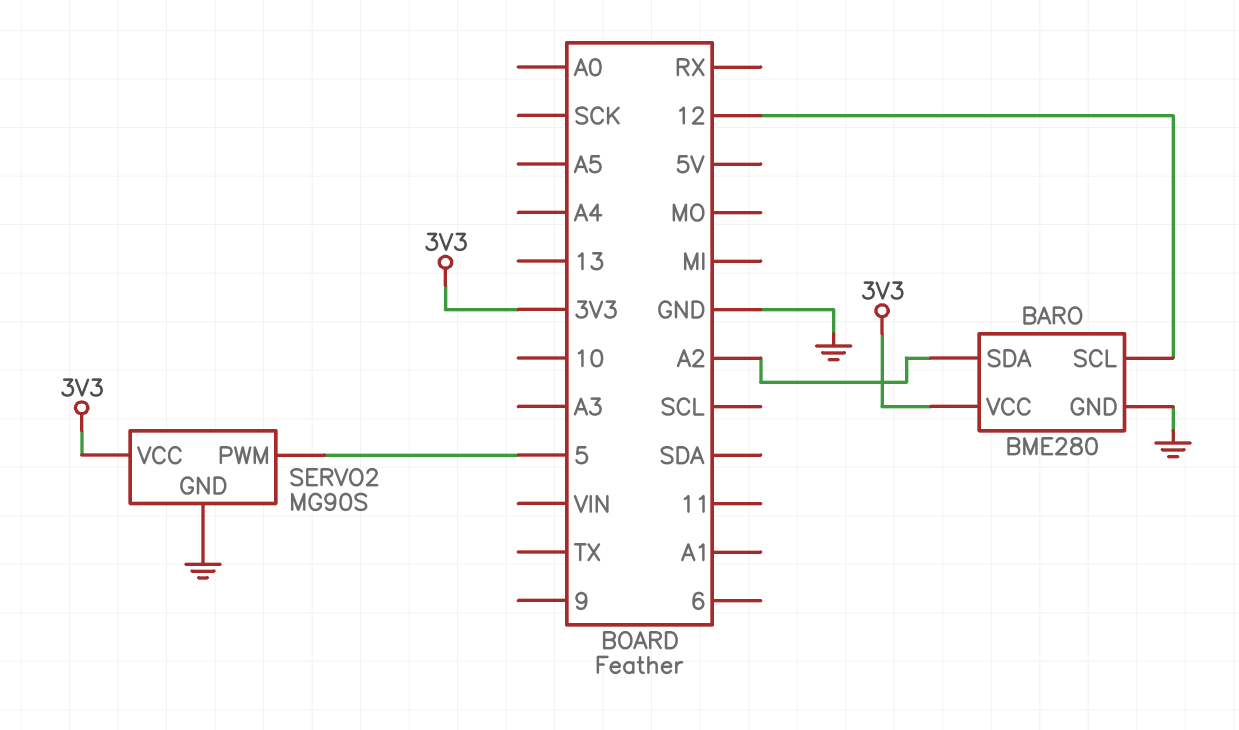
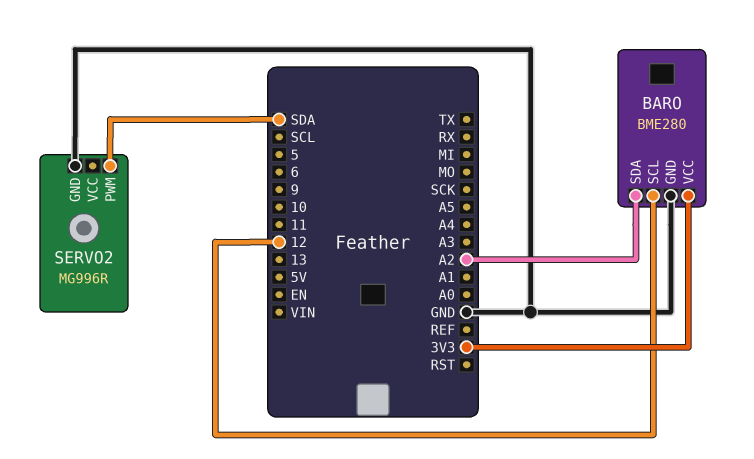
SERVO2: MG90S -> MG996R
SERVO2 pin PWM: 5 -> SDA
SERVO2 pin VCC: 3V3 -> none

